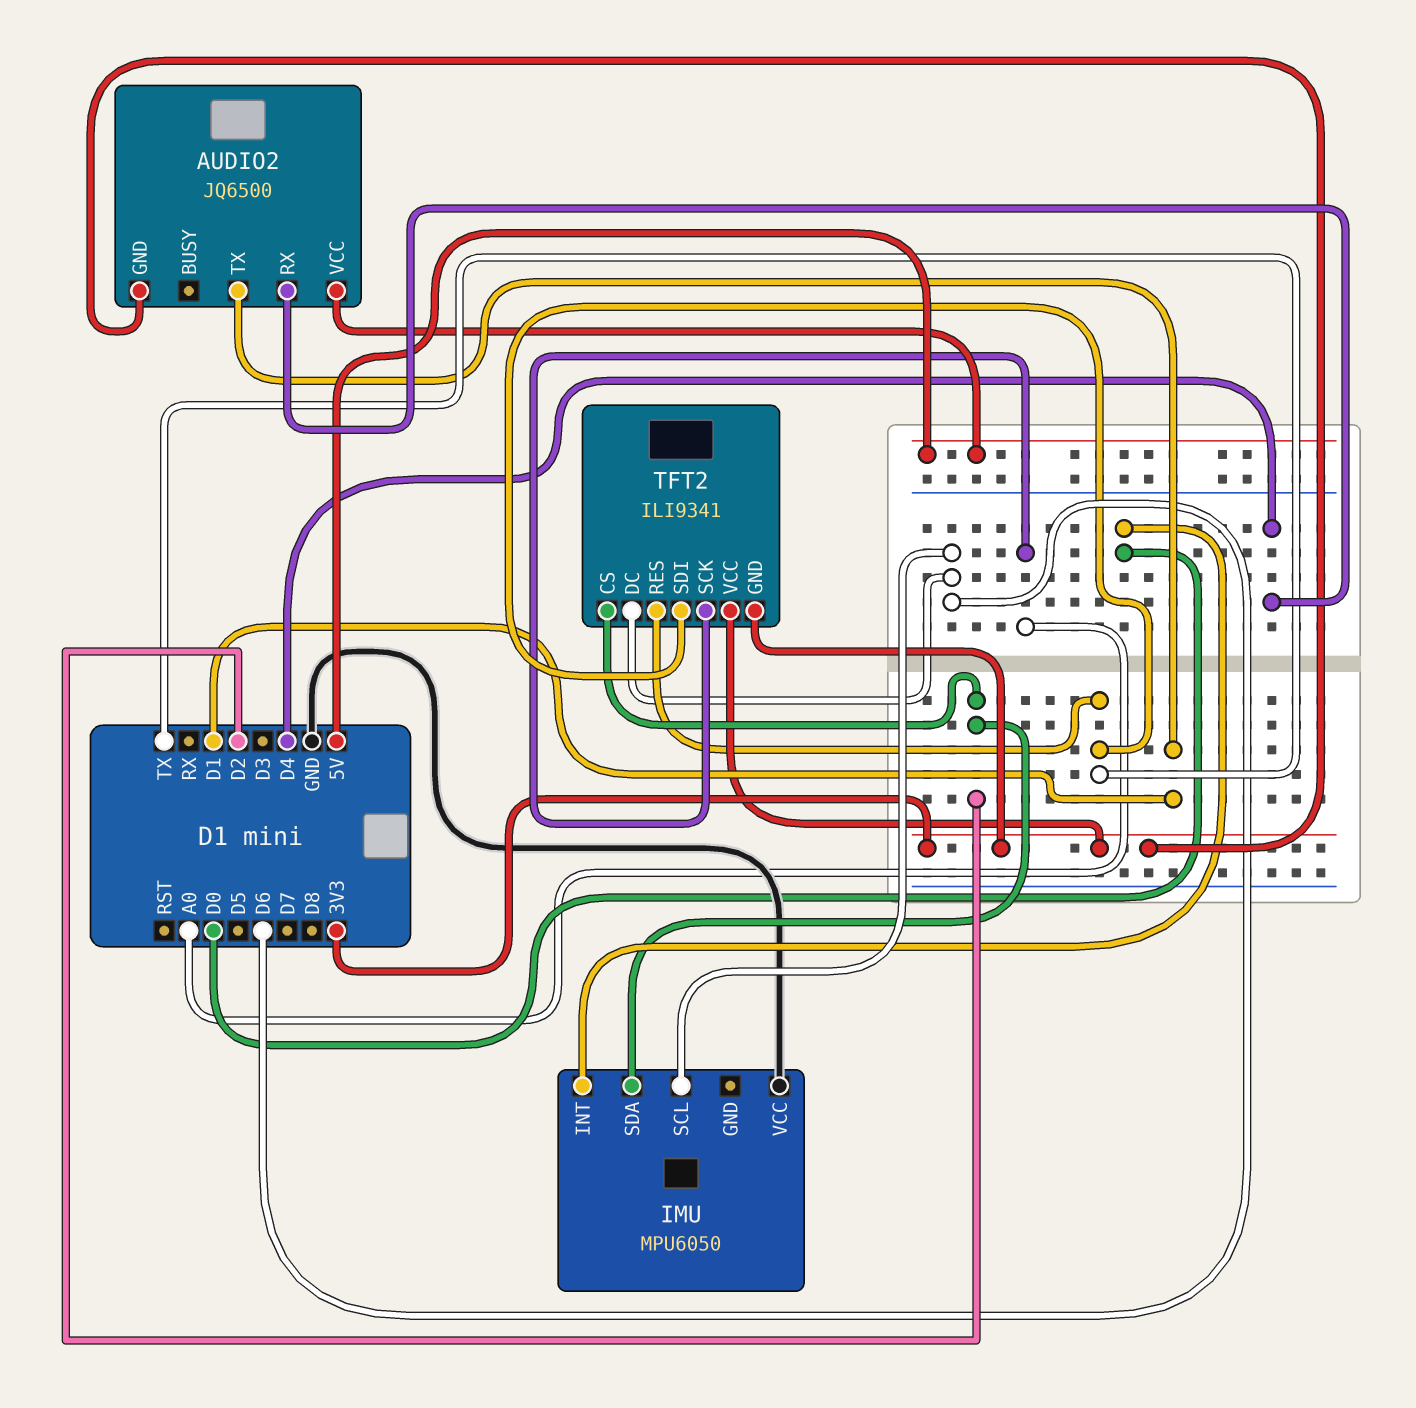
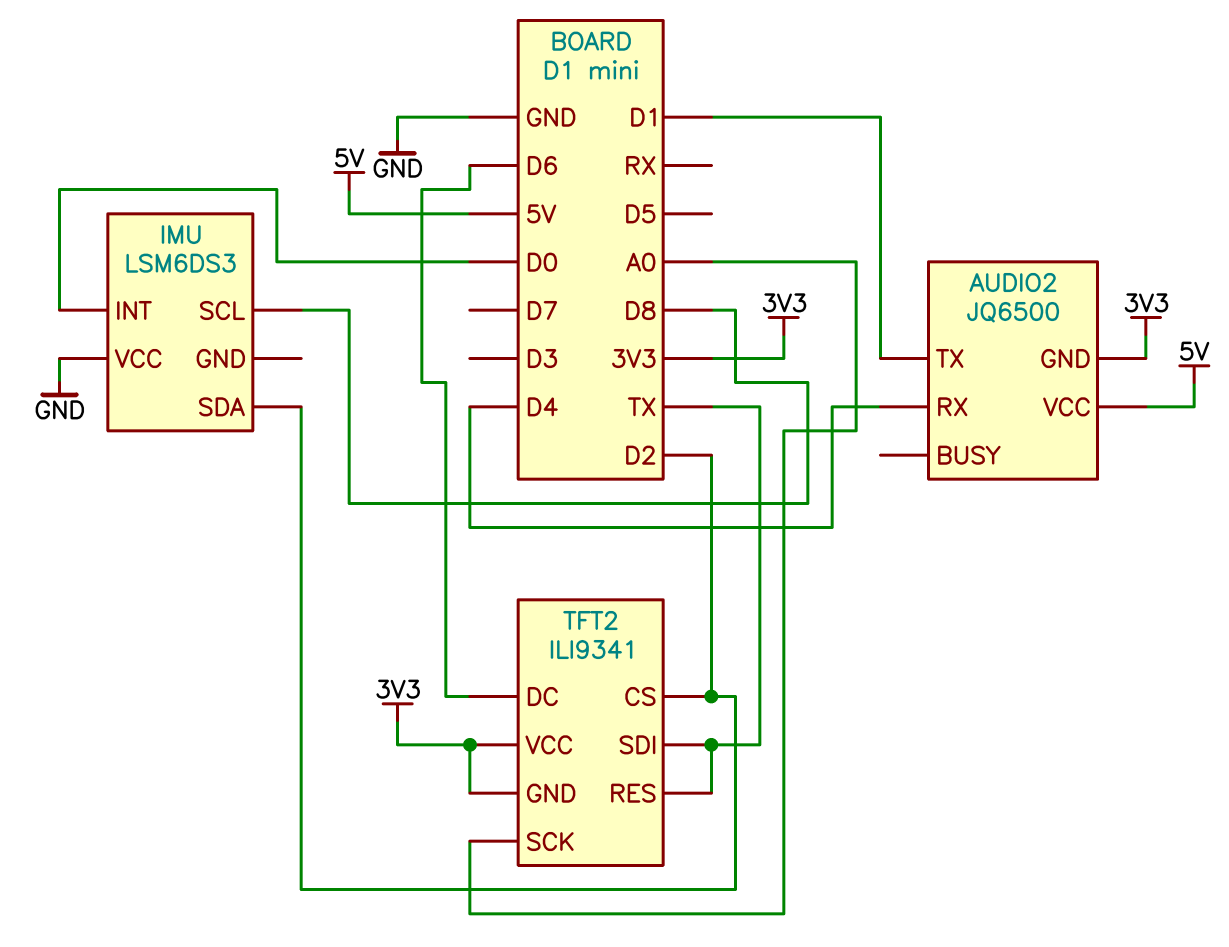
IMU: MPU6050 -> LSM6DS3
IMU pin SCL: D6 -> D8

